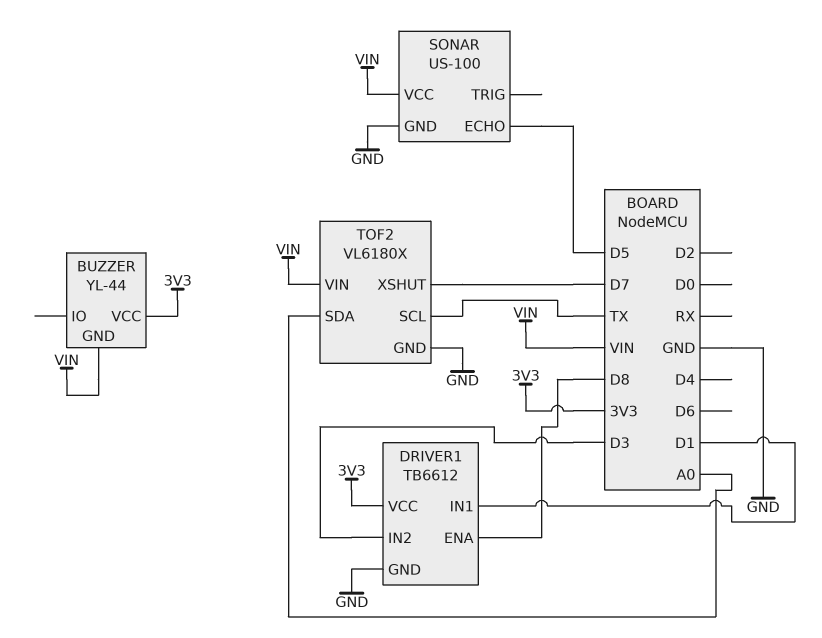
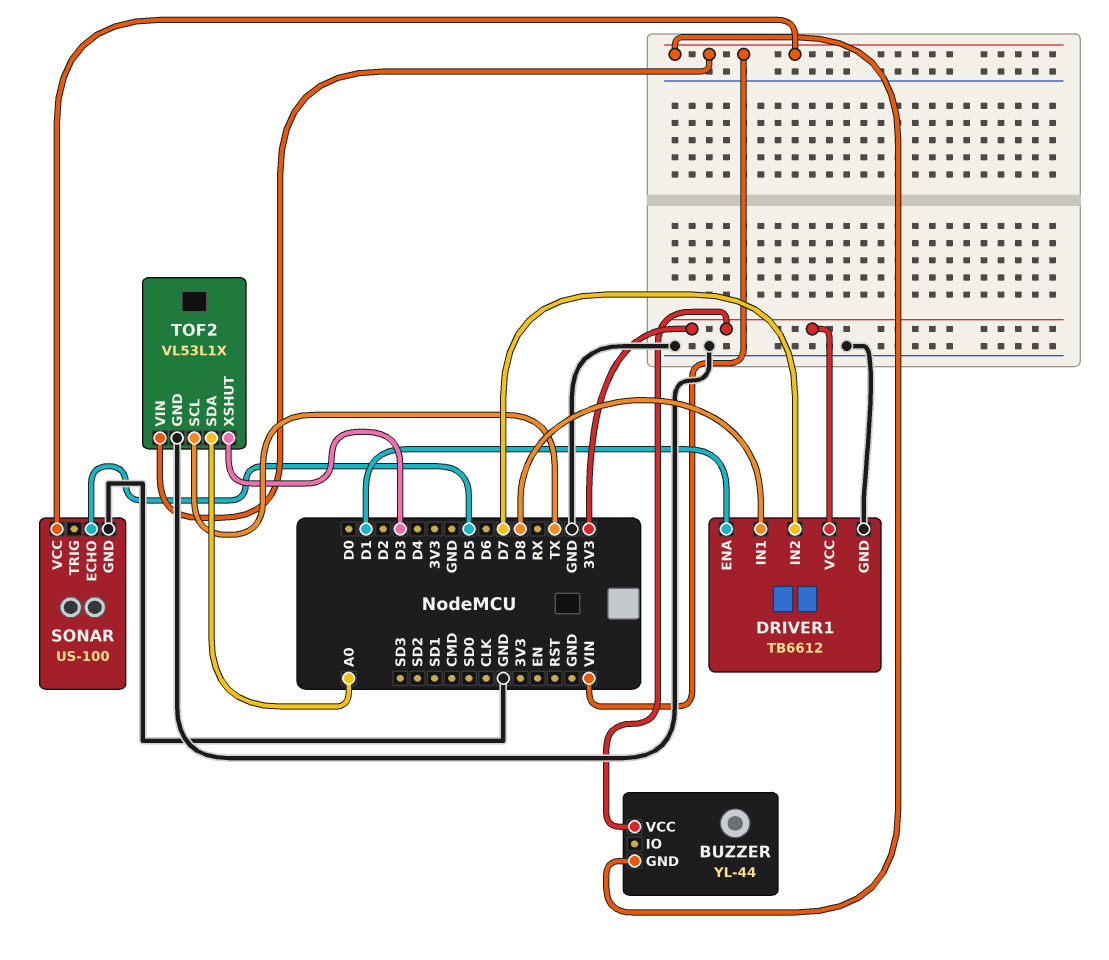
DRIVER1 pin ENA: D8 -> D1
DRIVER1 pin IN1: D1 -> D8
DRIVER1 pin IN2: D3 -> D7
TOF2: VL6180X -> VL53L1X
TOF2 pin XSHUT: D7 -> D3

